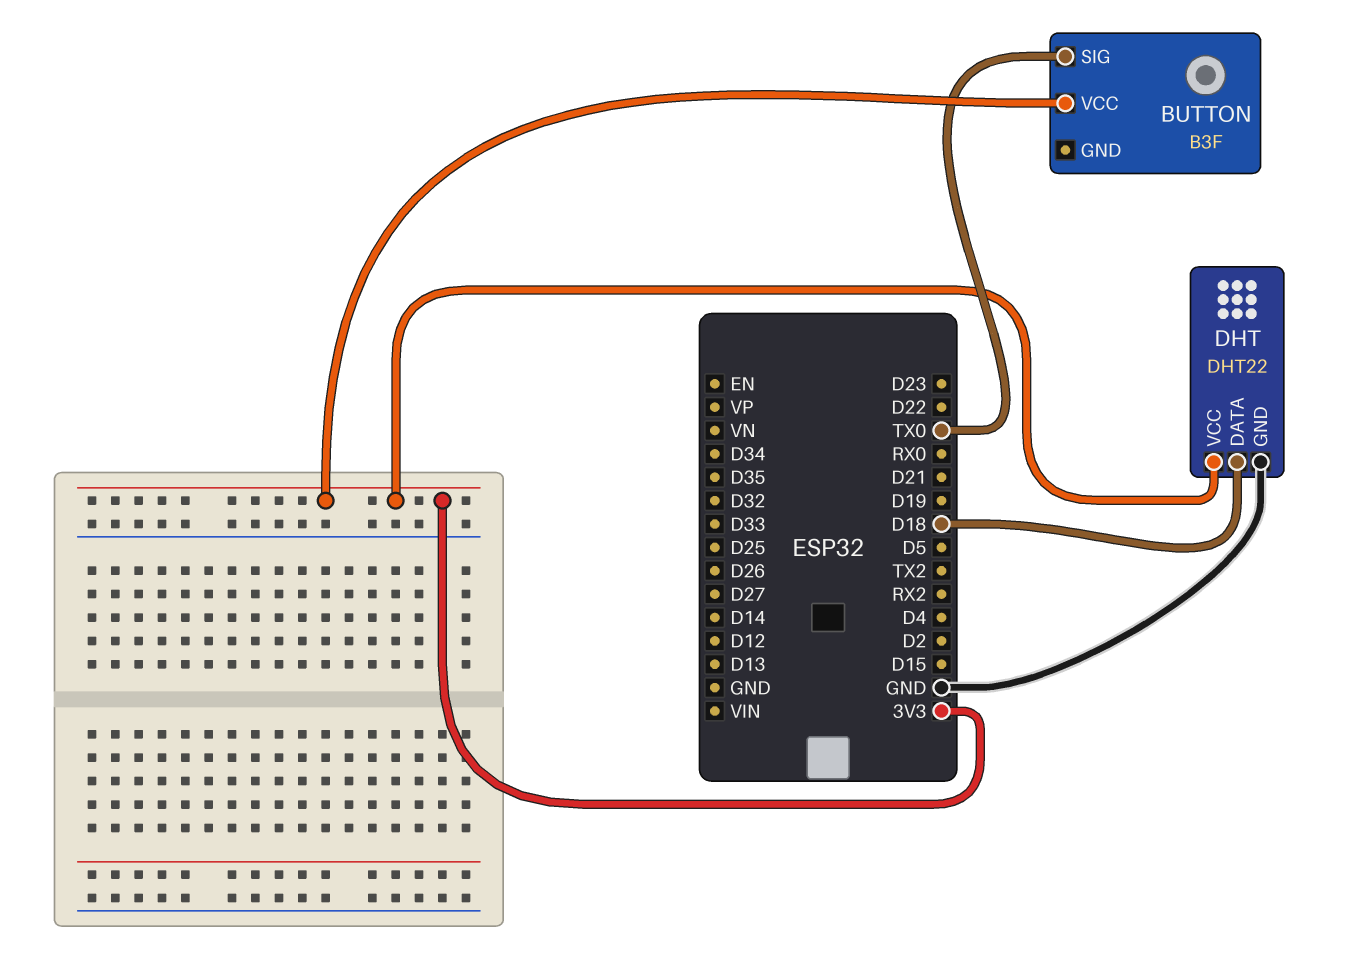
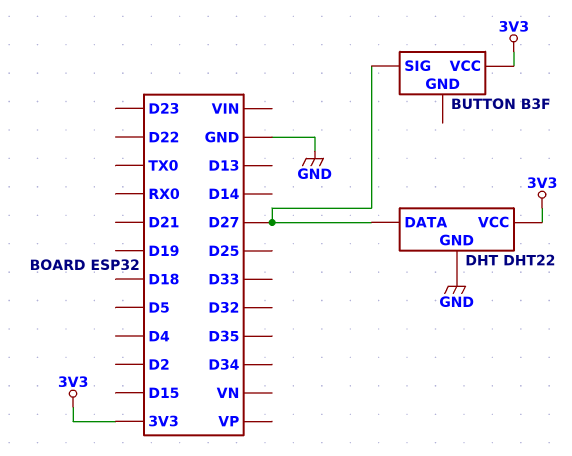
BUTTON pin SIG: TX0 -> D27
DHT pin DATA: D18 -> D27

